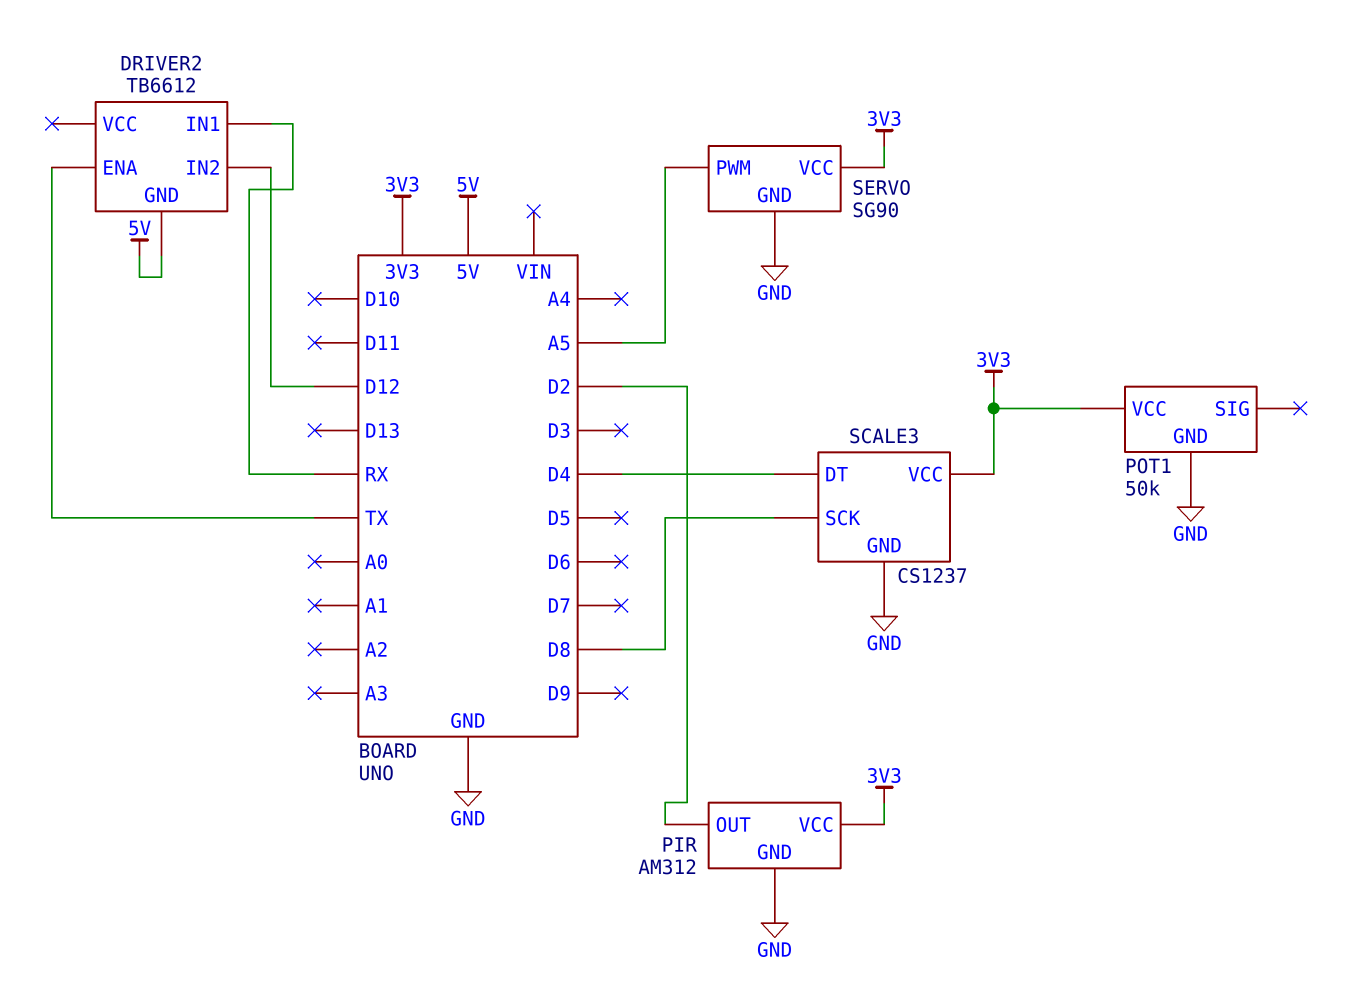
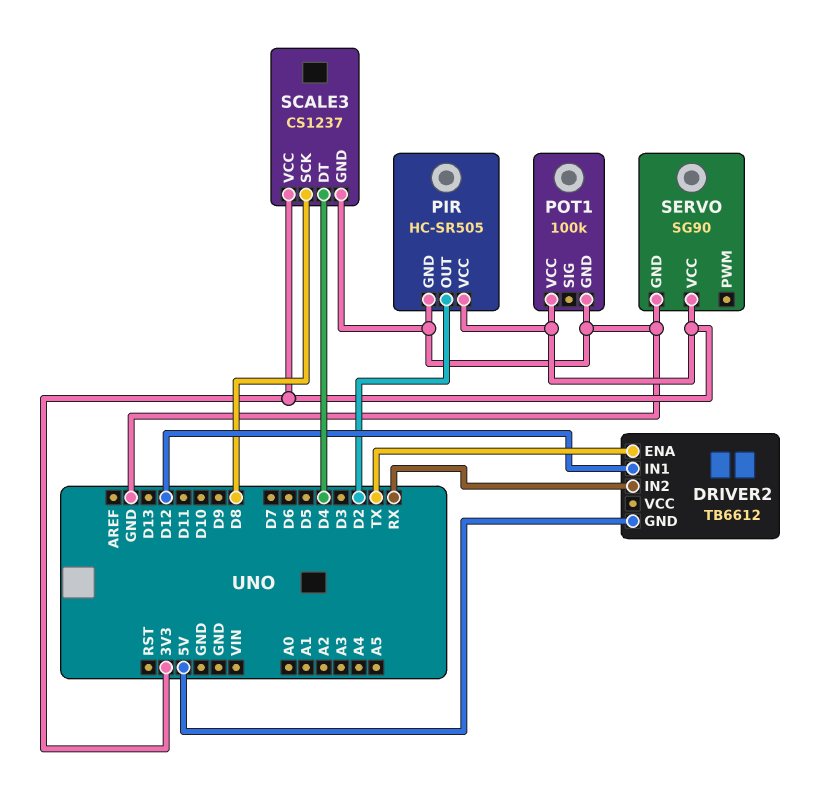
DRIVER2 pin IN1: RX -> D12
DRIVER2 pin IN2: D12 -> RX
PIR: AM312 -> HC-SR505
POT1: 50k -> 100k
SERVO pin PWM: A5 -> none

